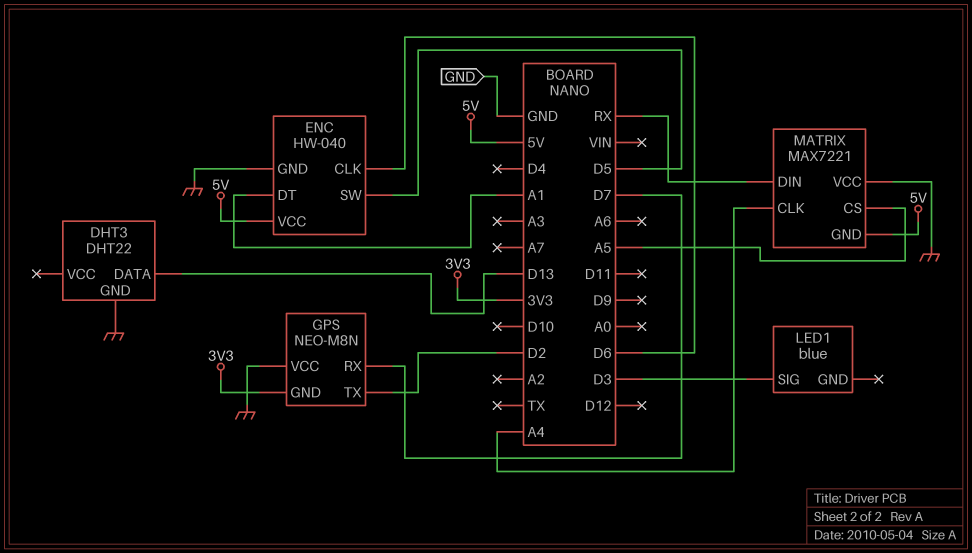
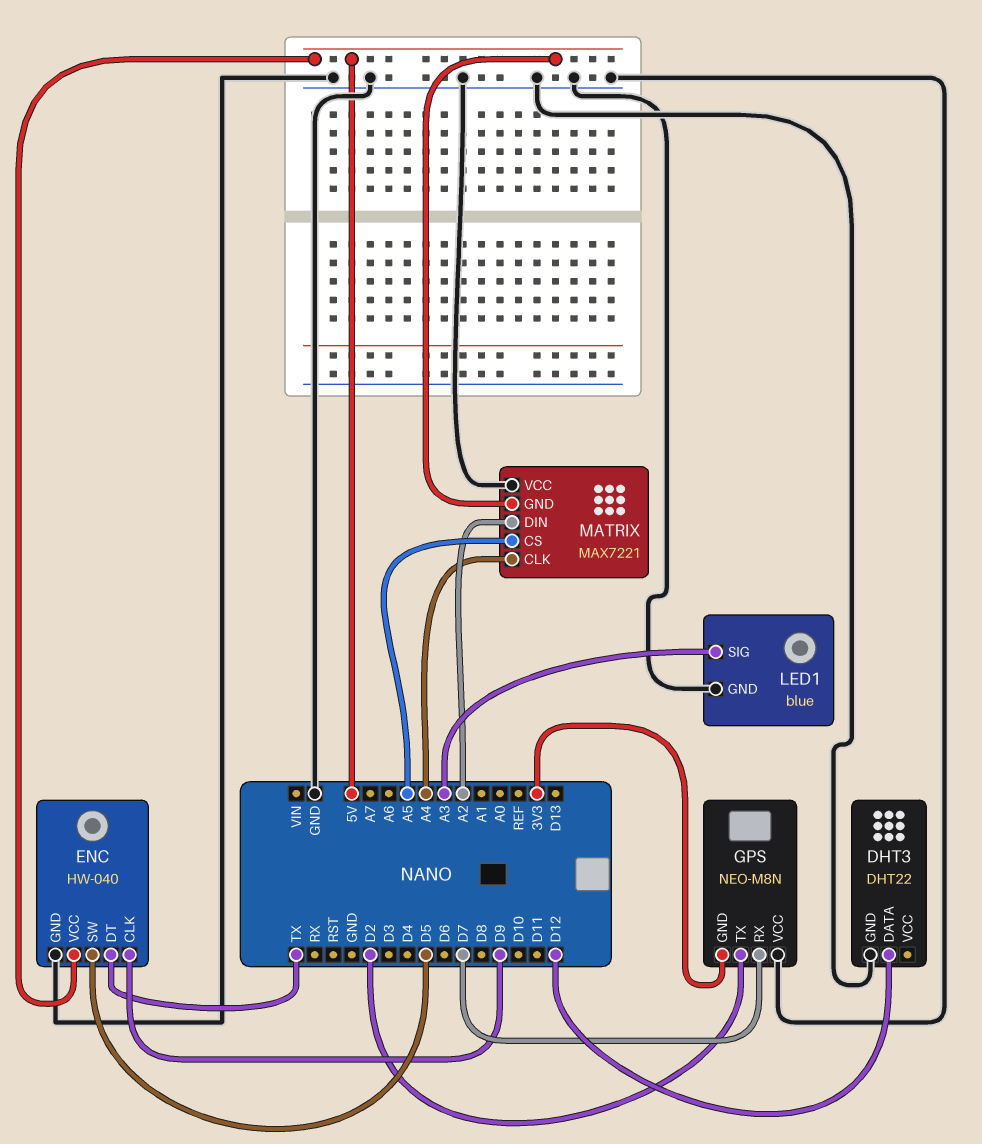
DHT3 pin DATA: D13 -> D12
ENC pin CLK: D6 -> D9
ENC pin DT: A1 -> TX
LED1 pin GND: none -> GND
LED1 pin SIG: D3 -> A3
MATRIX pin DIN: RX -> A2

